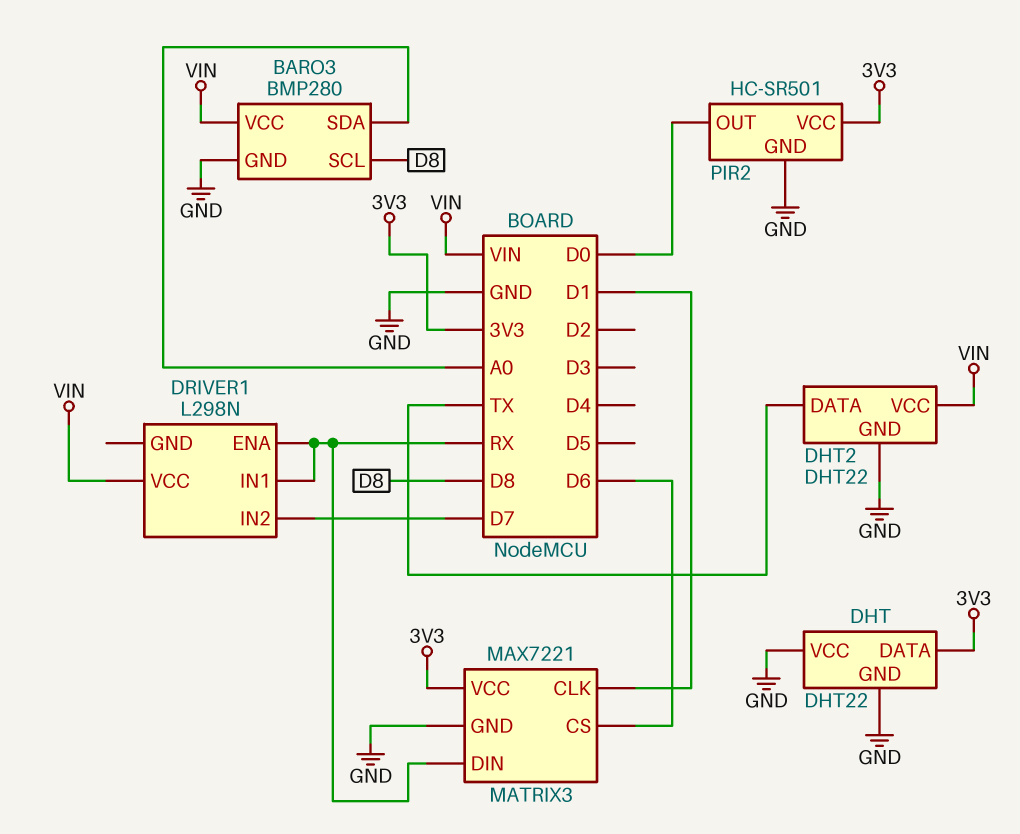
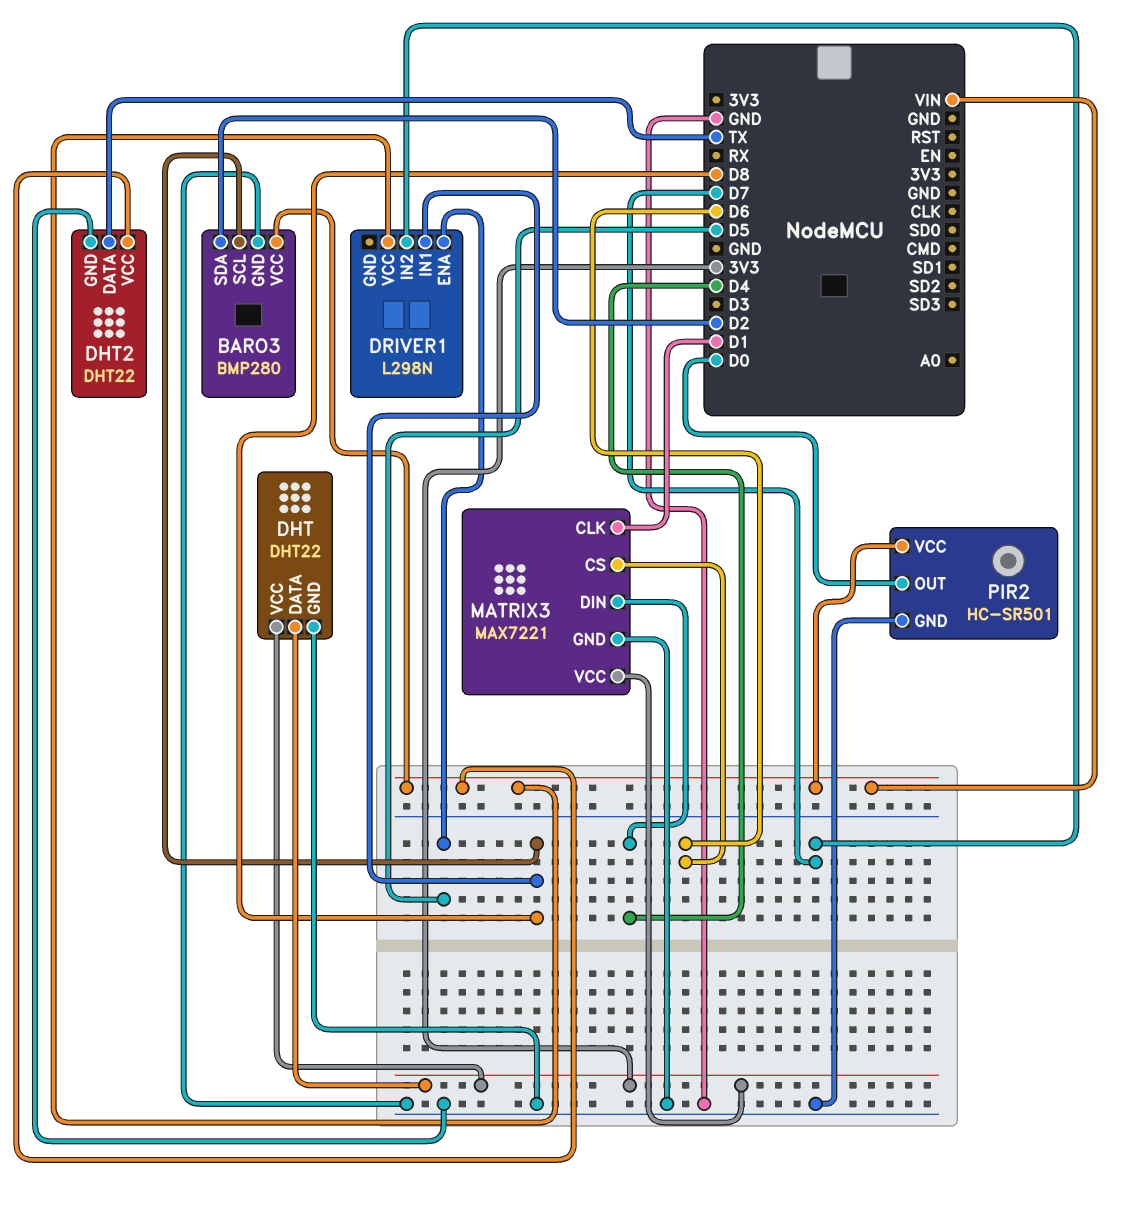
BARO3 pin SDA: A0 -> D2
DHT pin VCC: GND -> 3V3
DRIVER1 pin ENA: RX -> D5
DRIVER1 pin IN1: RX -> D8
MATRIX3 pin DIN: RX -> D4
PIR2 pin VCC: 3V3 -> VIN

